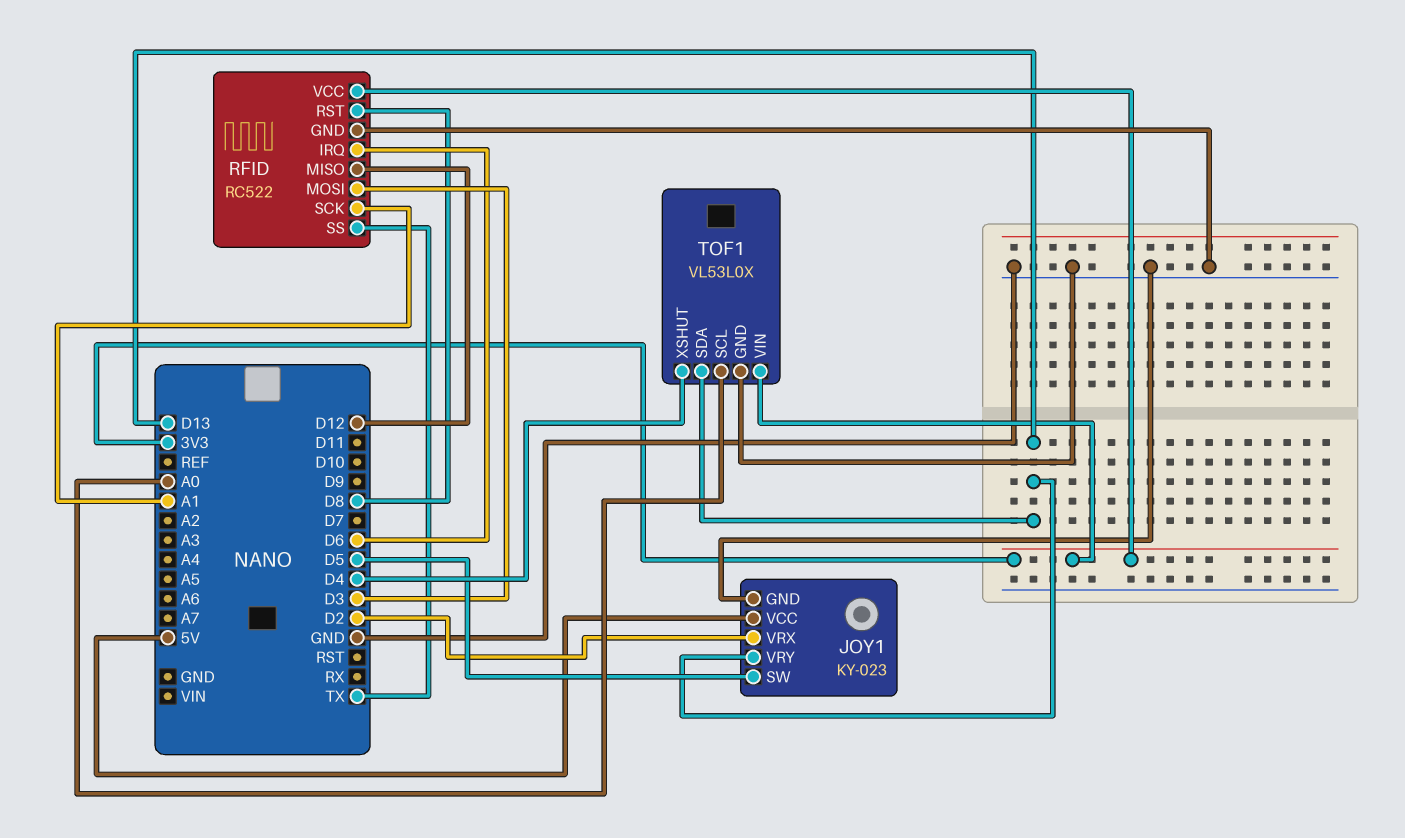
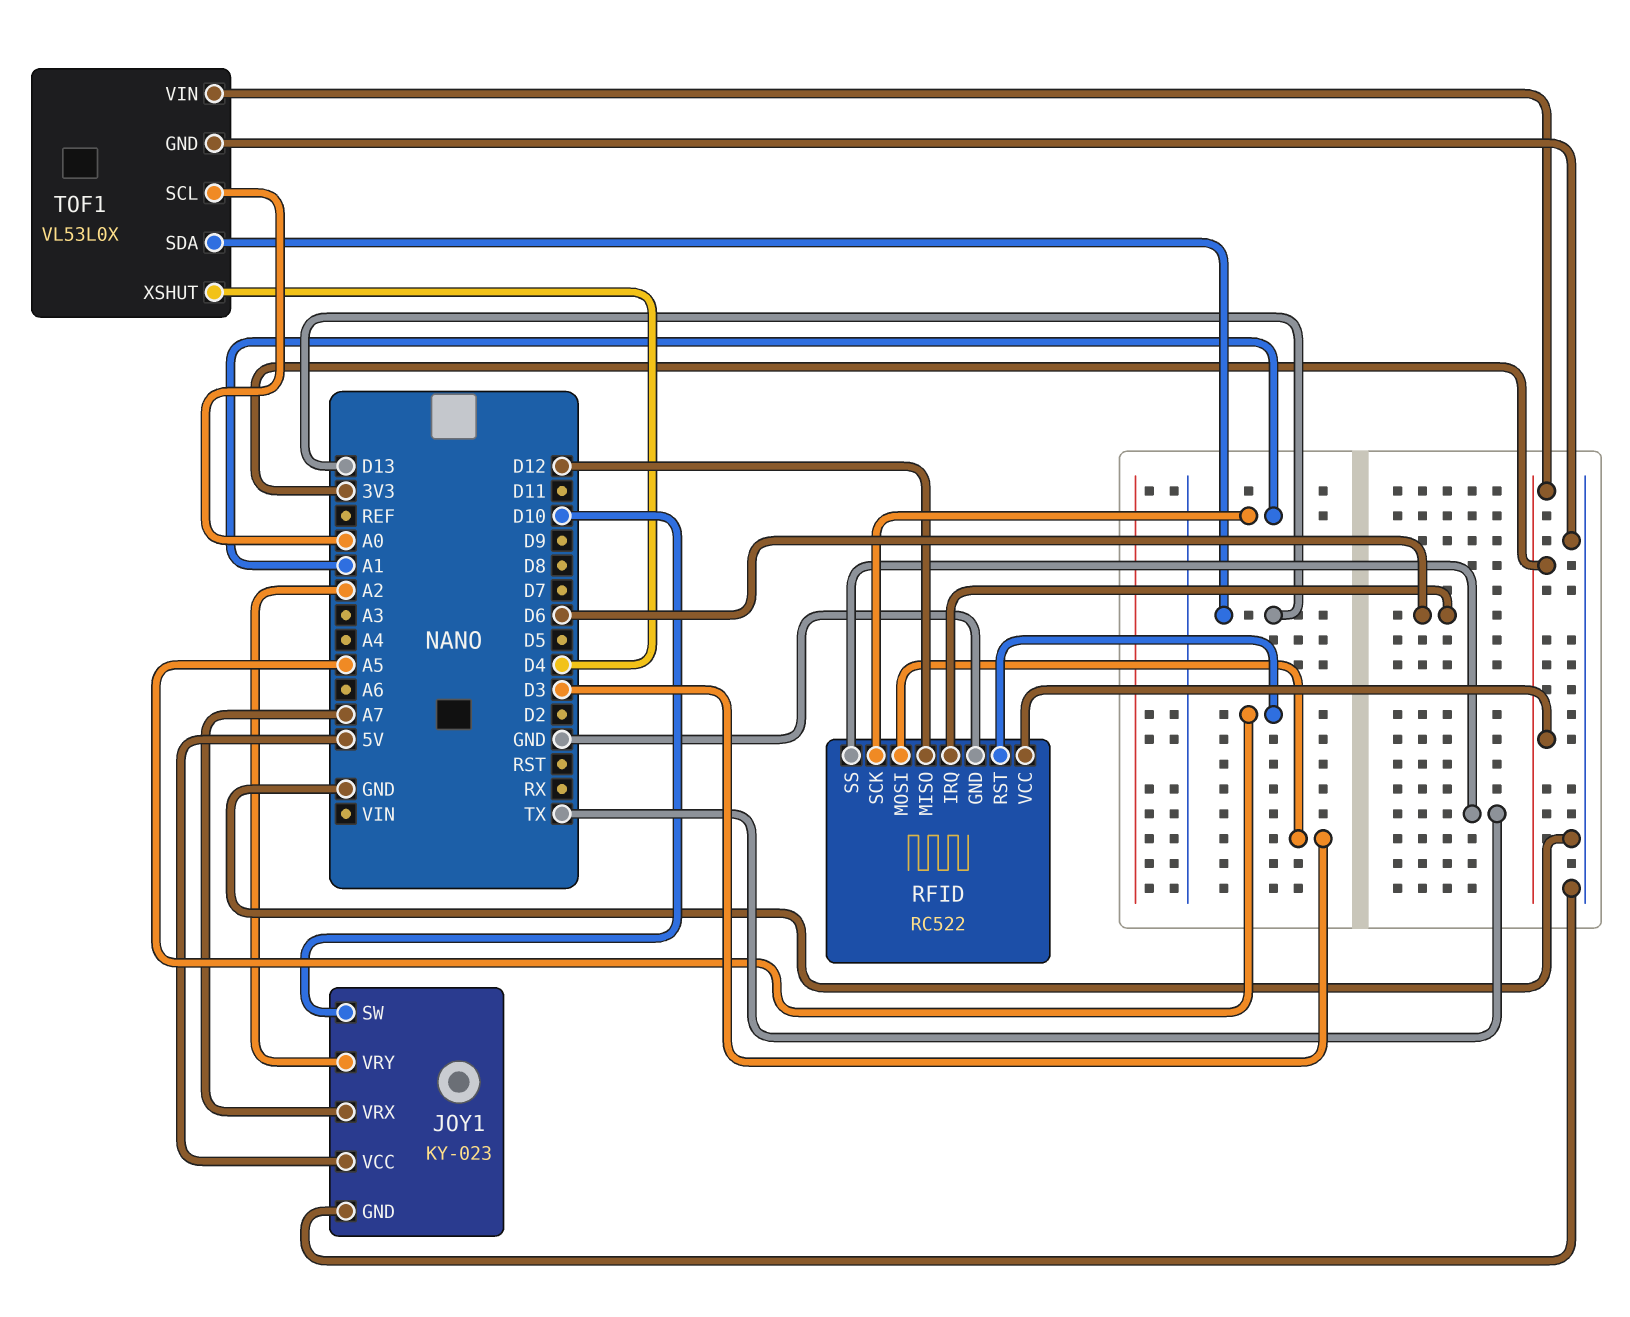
JOY1 pin SW: D5 -> D10
JOY1 pin VRX: D2 -> A7
JOY1 pin VRY: D13 -> A2
RFID pin RST: D8 -> A5

